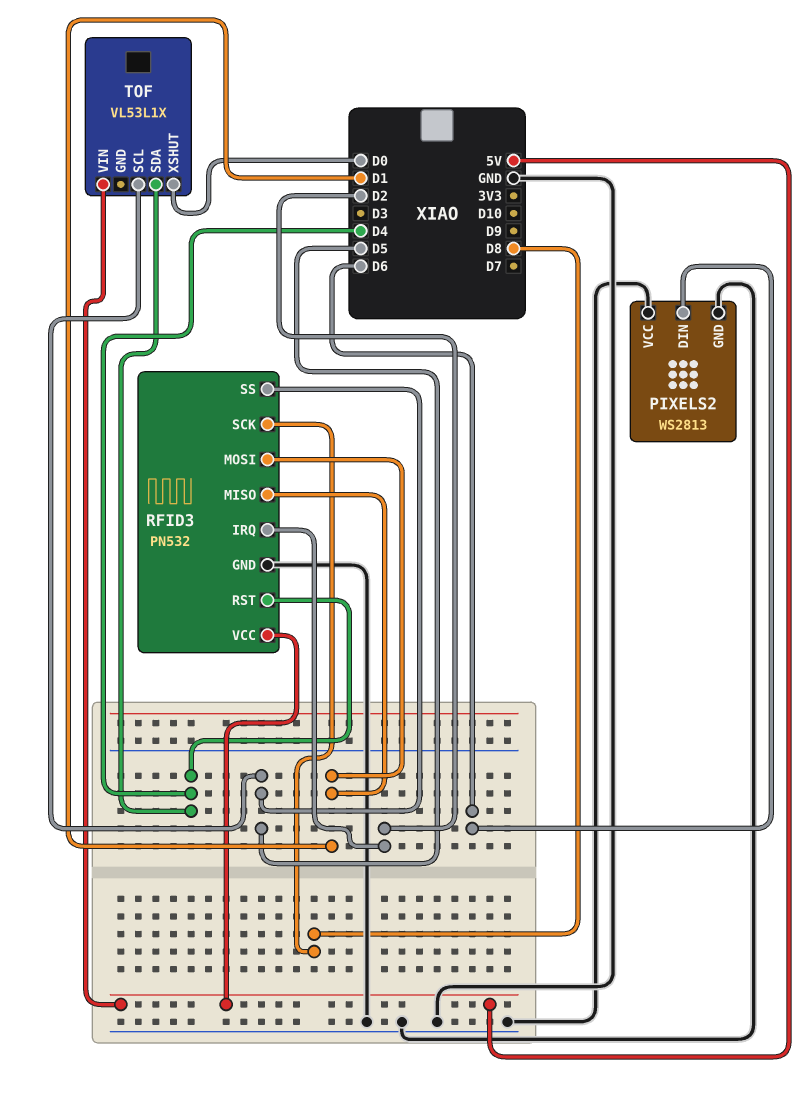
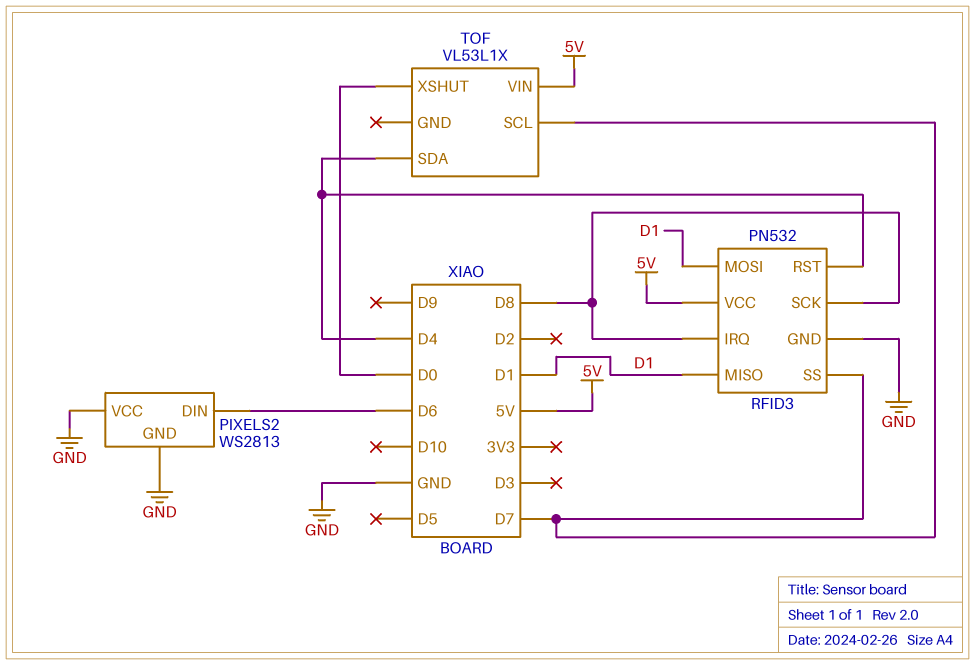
RFID3 pin IRQ: D2 -> D8
RFID3 pin SS: D5 -> D7
TOF pin SCL: D5 -> D7

